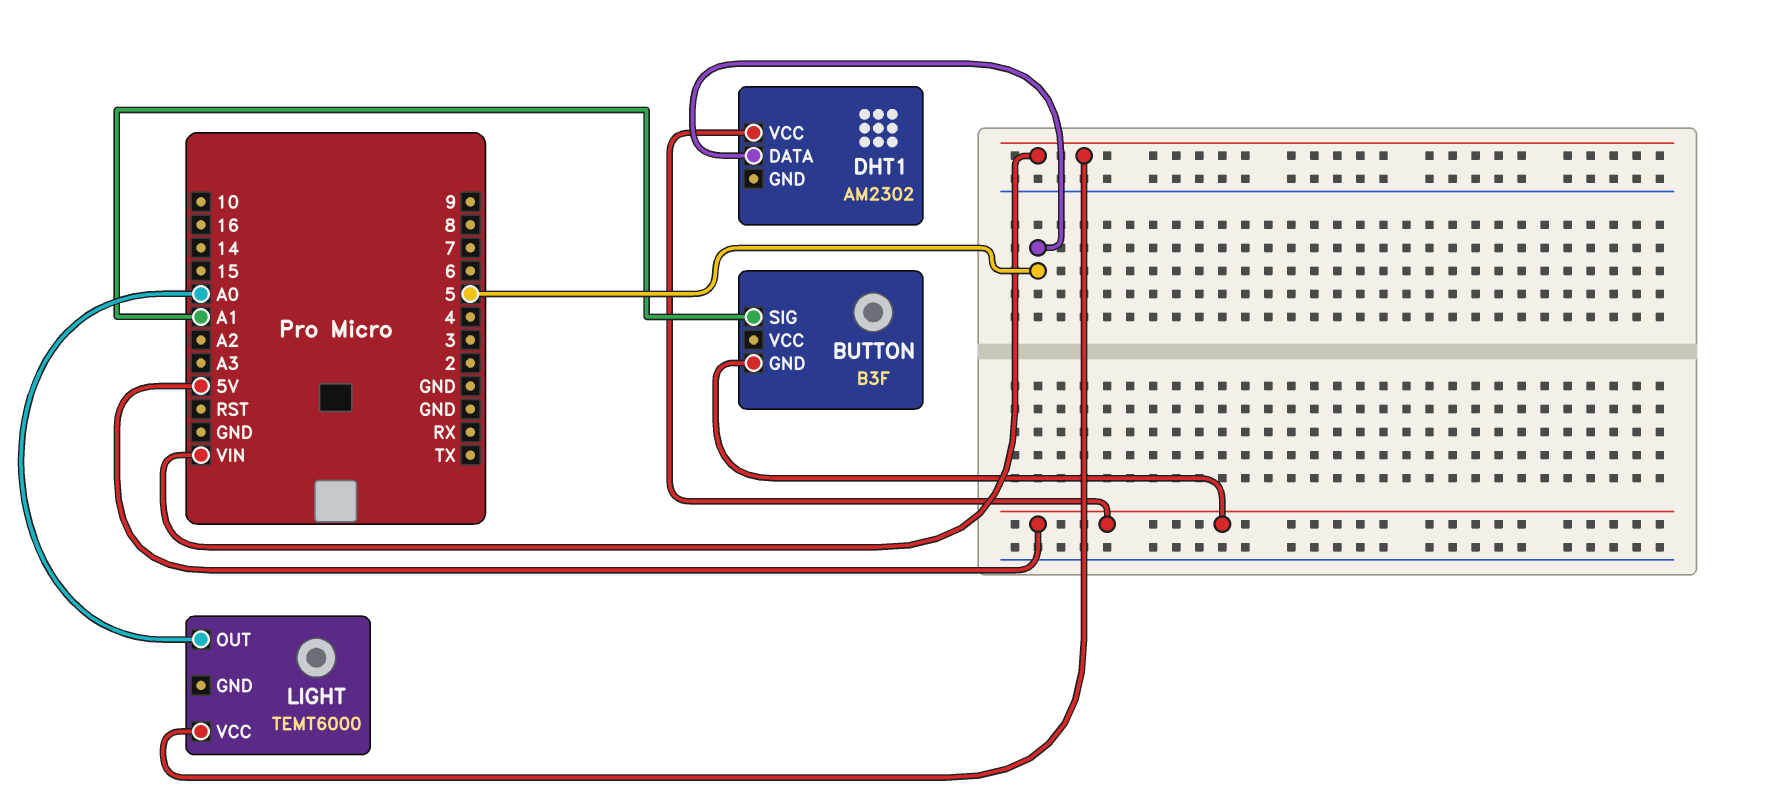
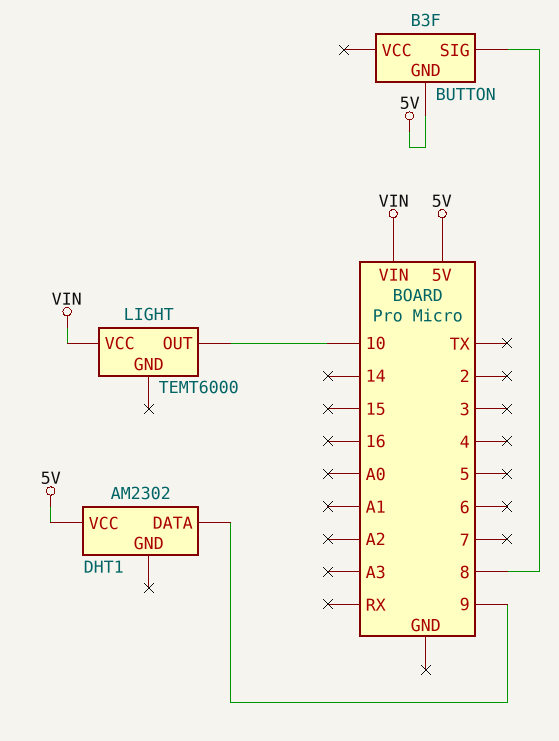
BUTTON pin SIG: A1 -> 8
DHT1 pin DATA: 5 -> 9
LIGHT pin OUT: A0 -> 10

